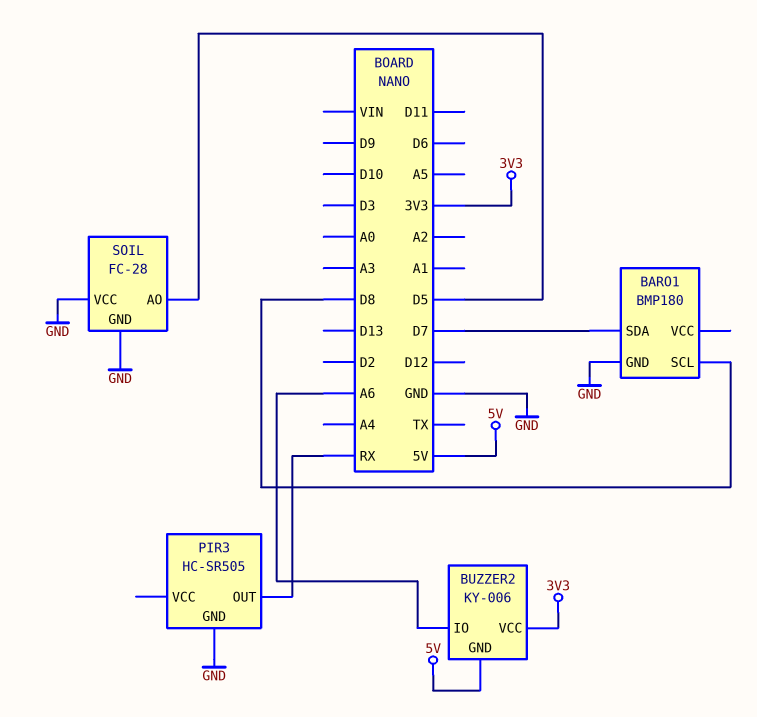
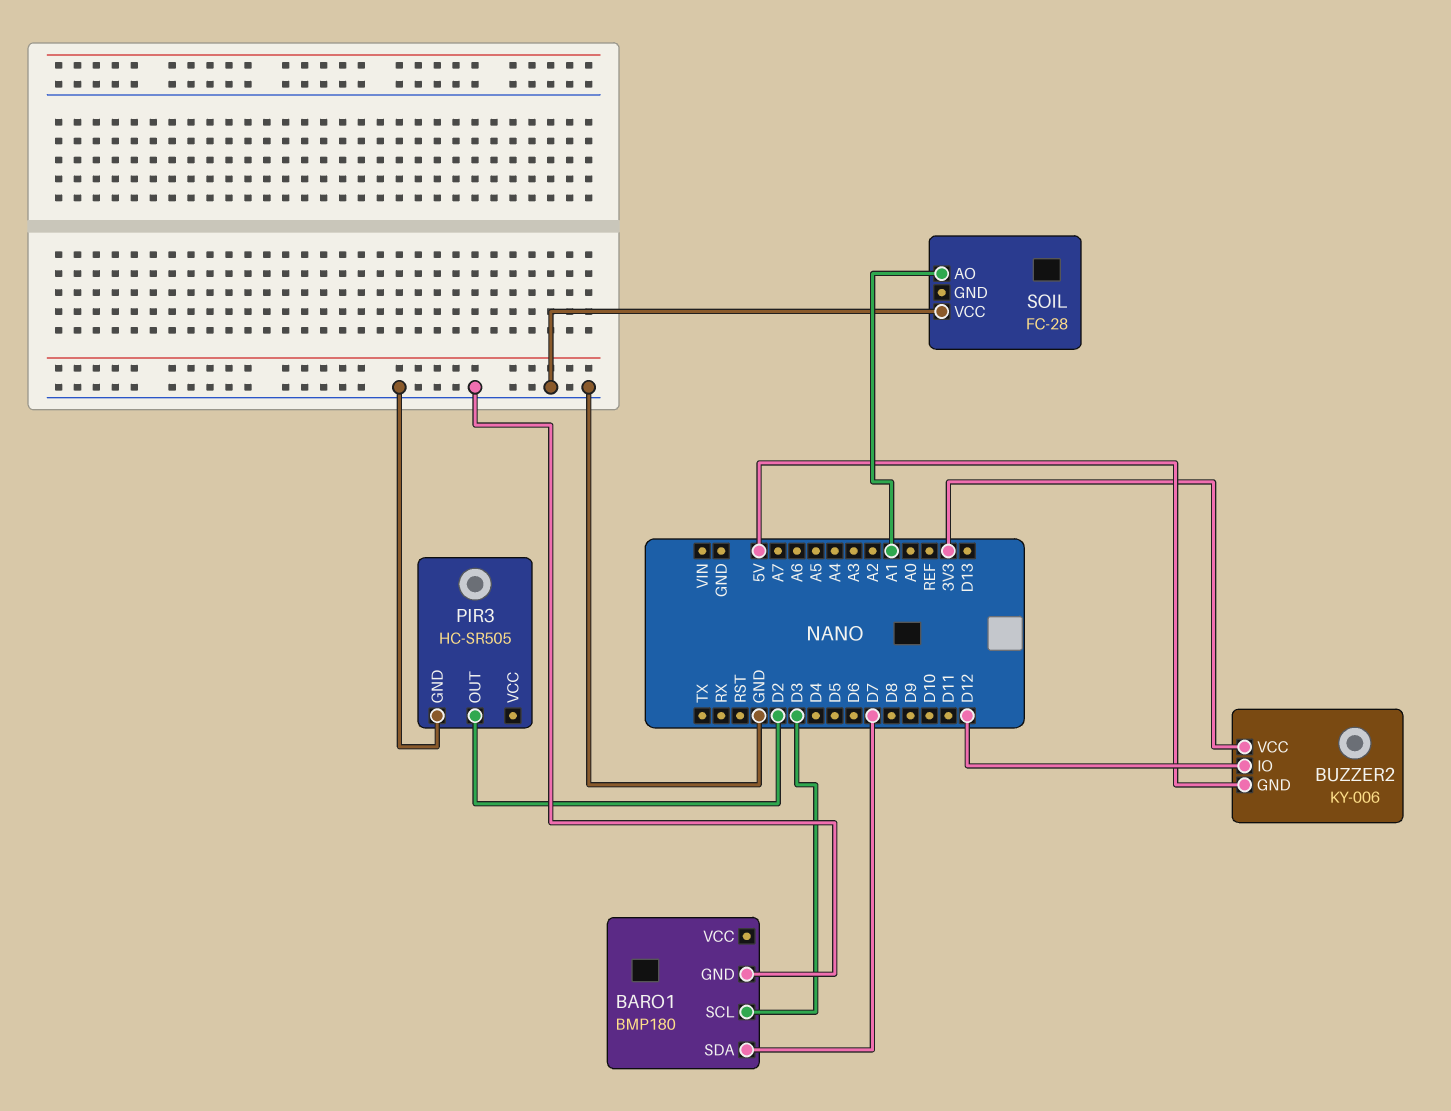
BARO1 pin SCL: D8 -> D3
BUZZER2 pin IO: A6 -> D12
PIR3 pin OUT: RX -> D2
SOIL pin AO: D5 -> A1
SOIL pin GND: GND -> none

